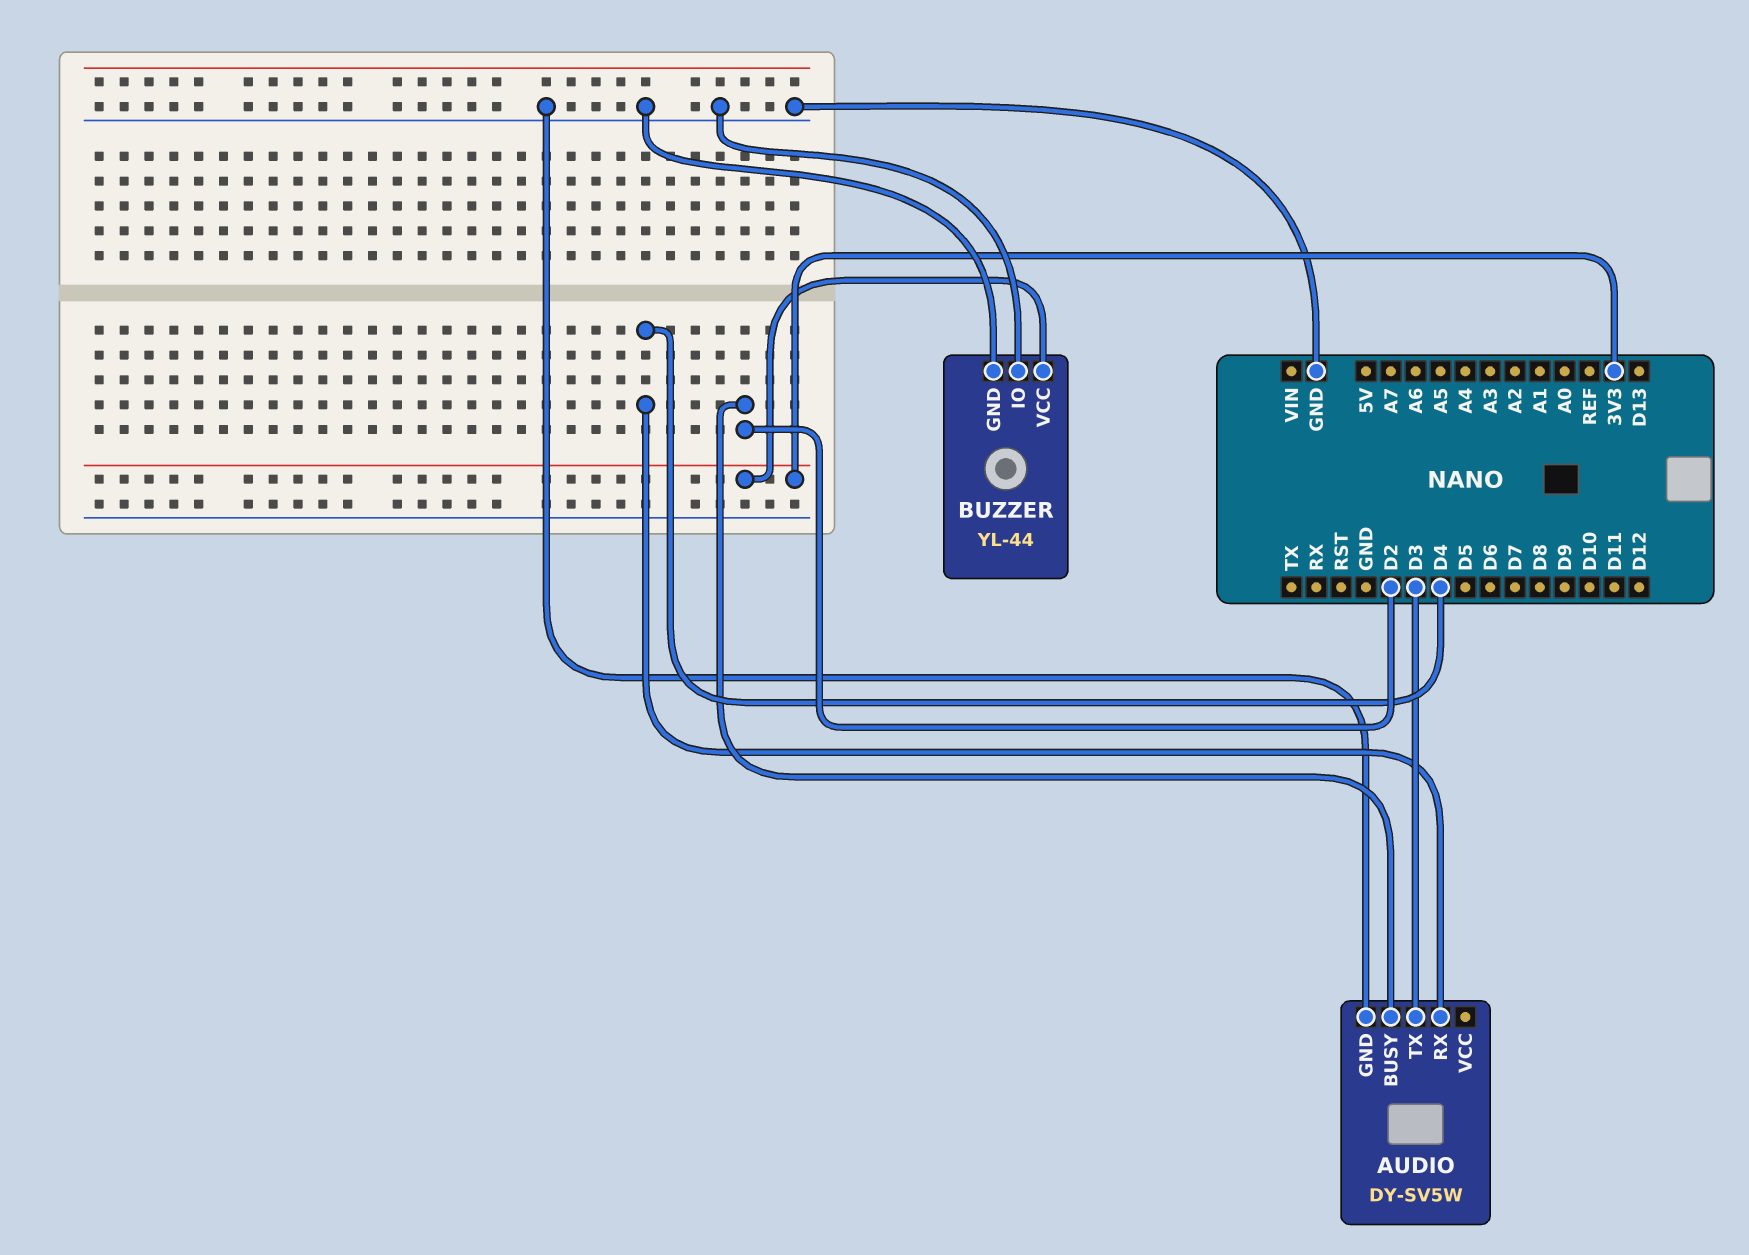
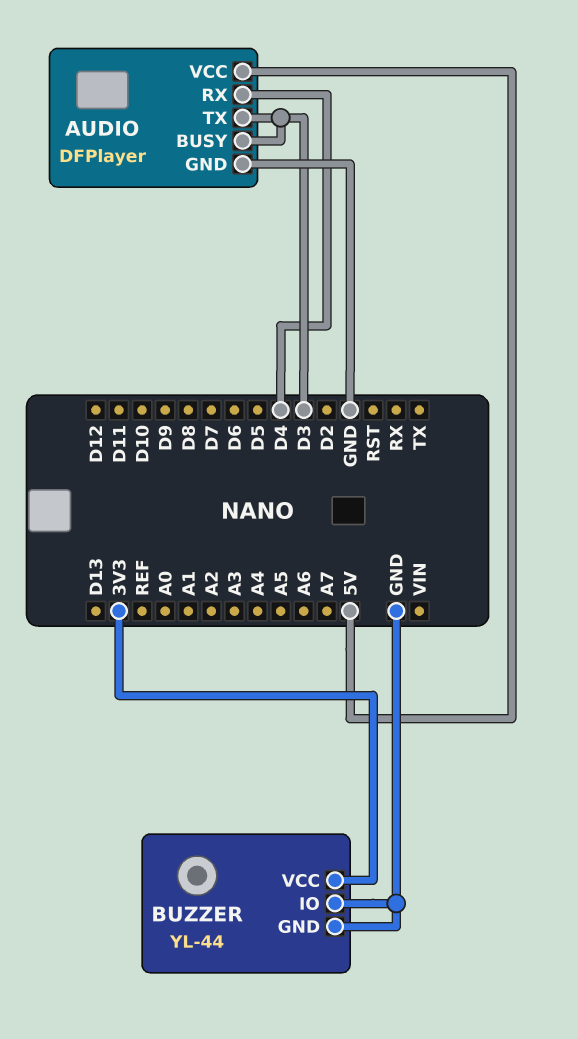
AUDIO: DY-SV5W -> DFPlayer
AUDIO pin BUSY: D2 -> D3
AUDIO pin VCC: none -> 5V

